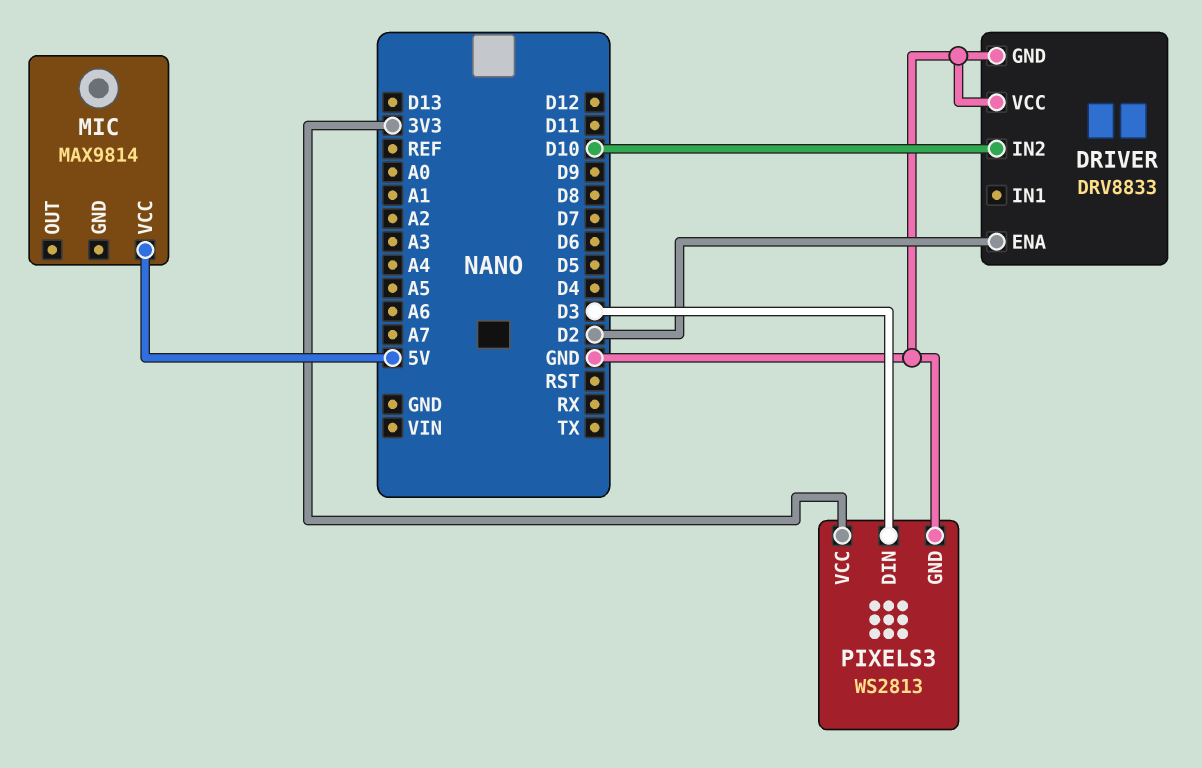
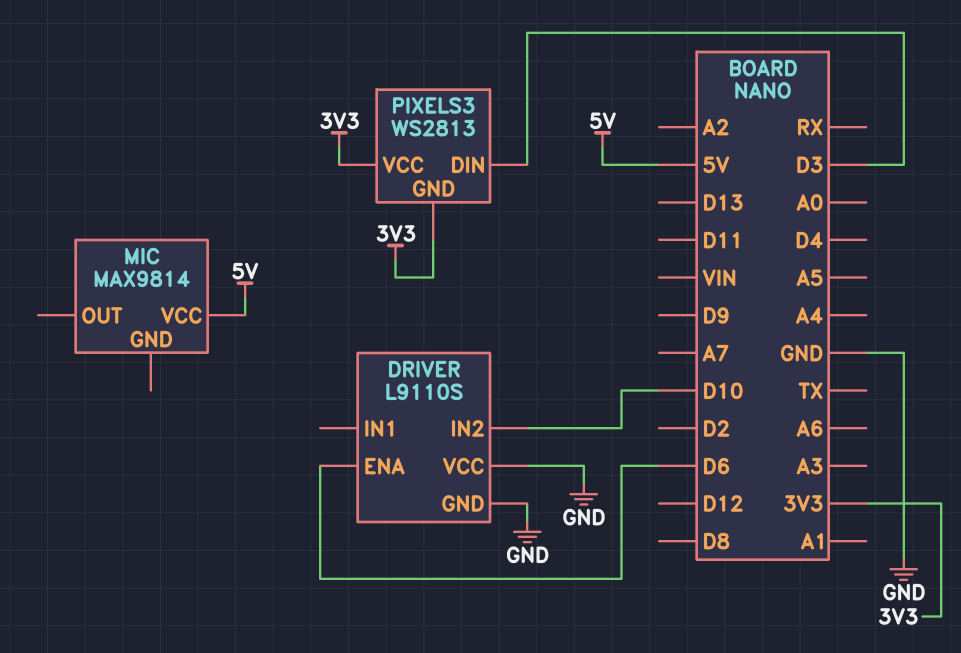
DRIVER: DRV8833 -> L9110S
DRIVER pin ENA: D2 -> D6
PIXELS3 pin GND: GND -> 3V3

